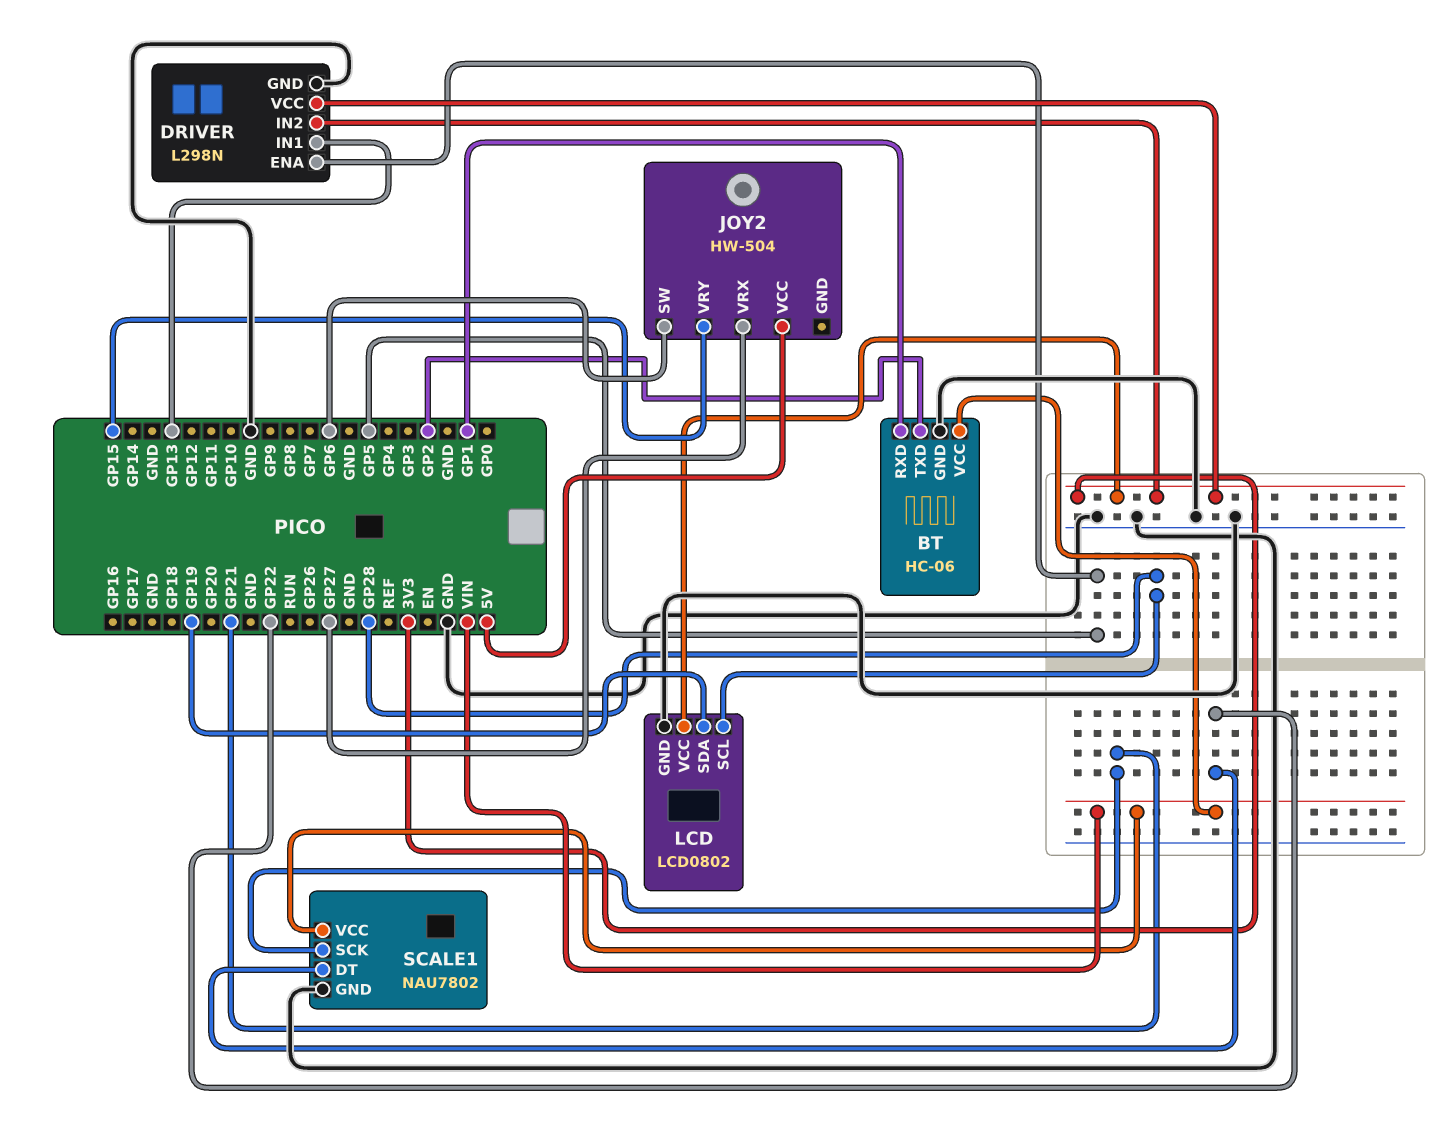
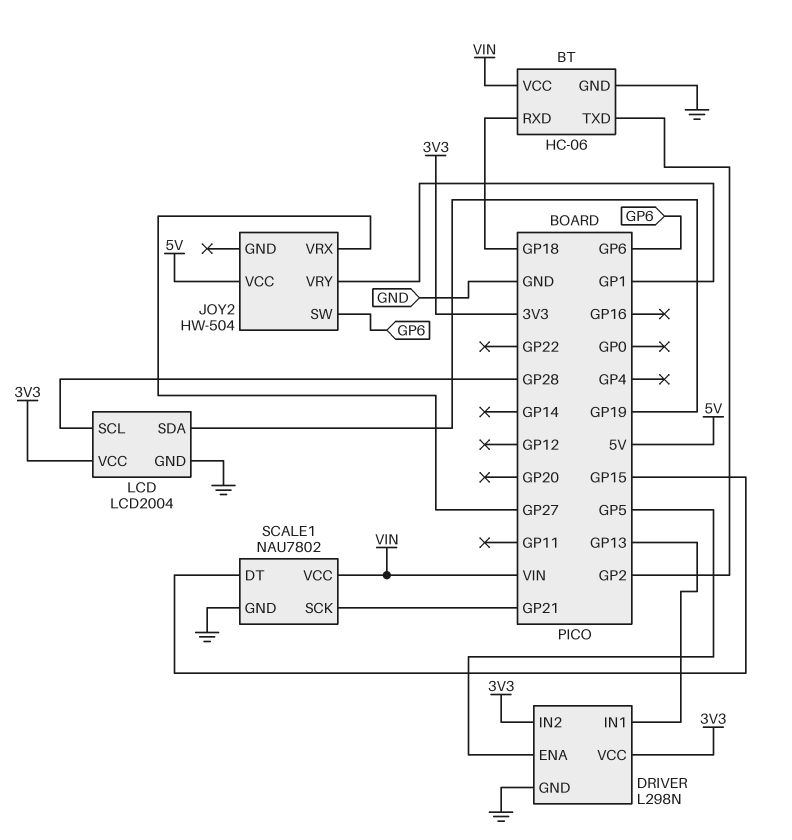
BT pin RXD: GP1 -> GP18
JOY2 pin VRY: GP15 -> GP1
LCD: LCD0802 -> LCD2004
SCALE1 pin DT: GP22 -> GP15

